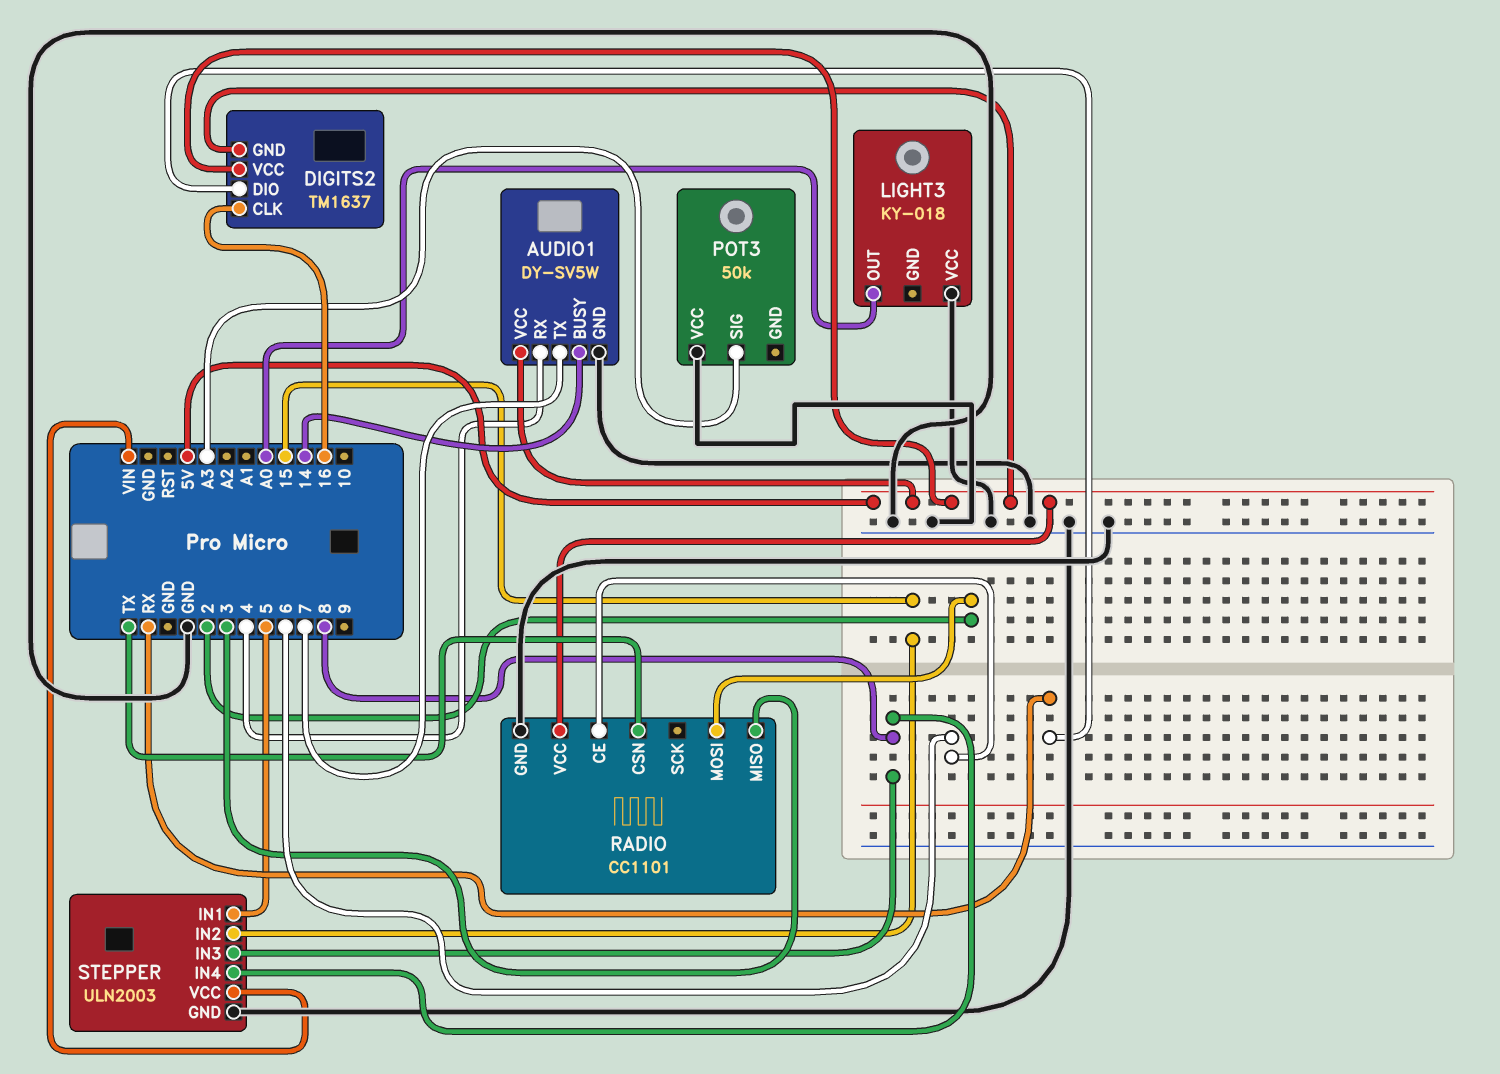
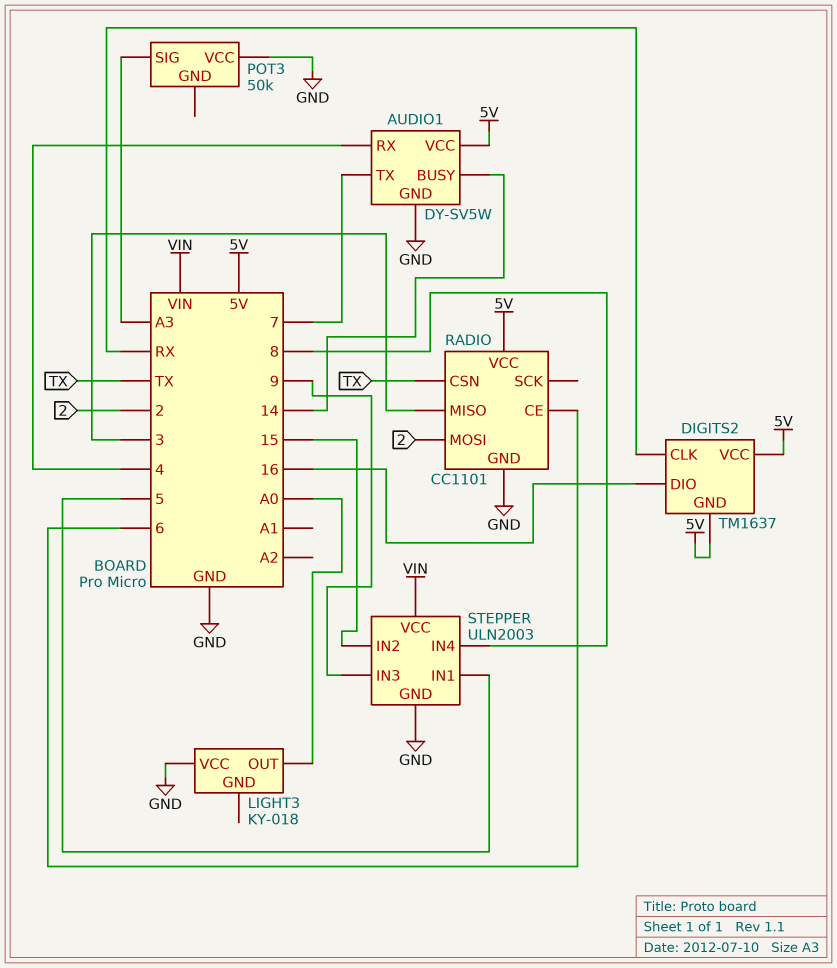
DIGITS2 pin CLK: 16 -> RX
DIGITS2 pin DIO: RX -> 16
STEPPER pin IN3: 8 -> 9

